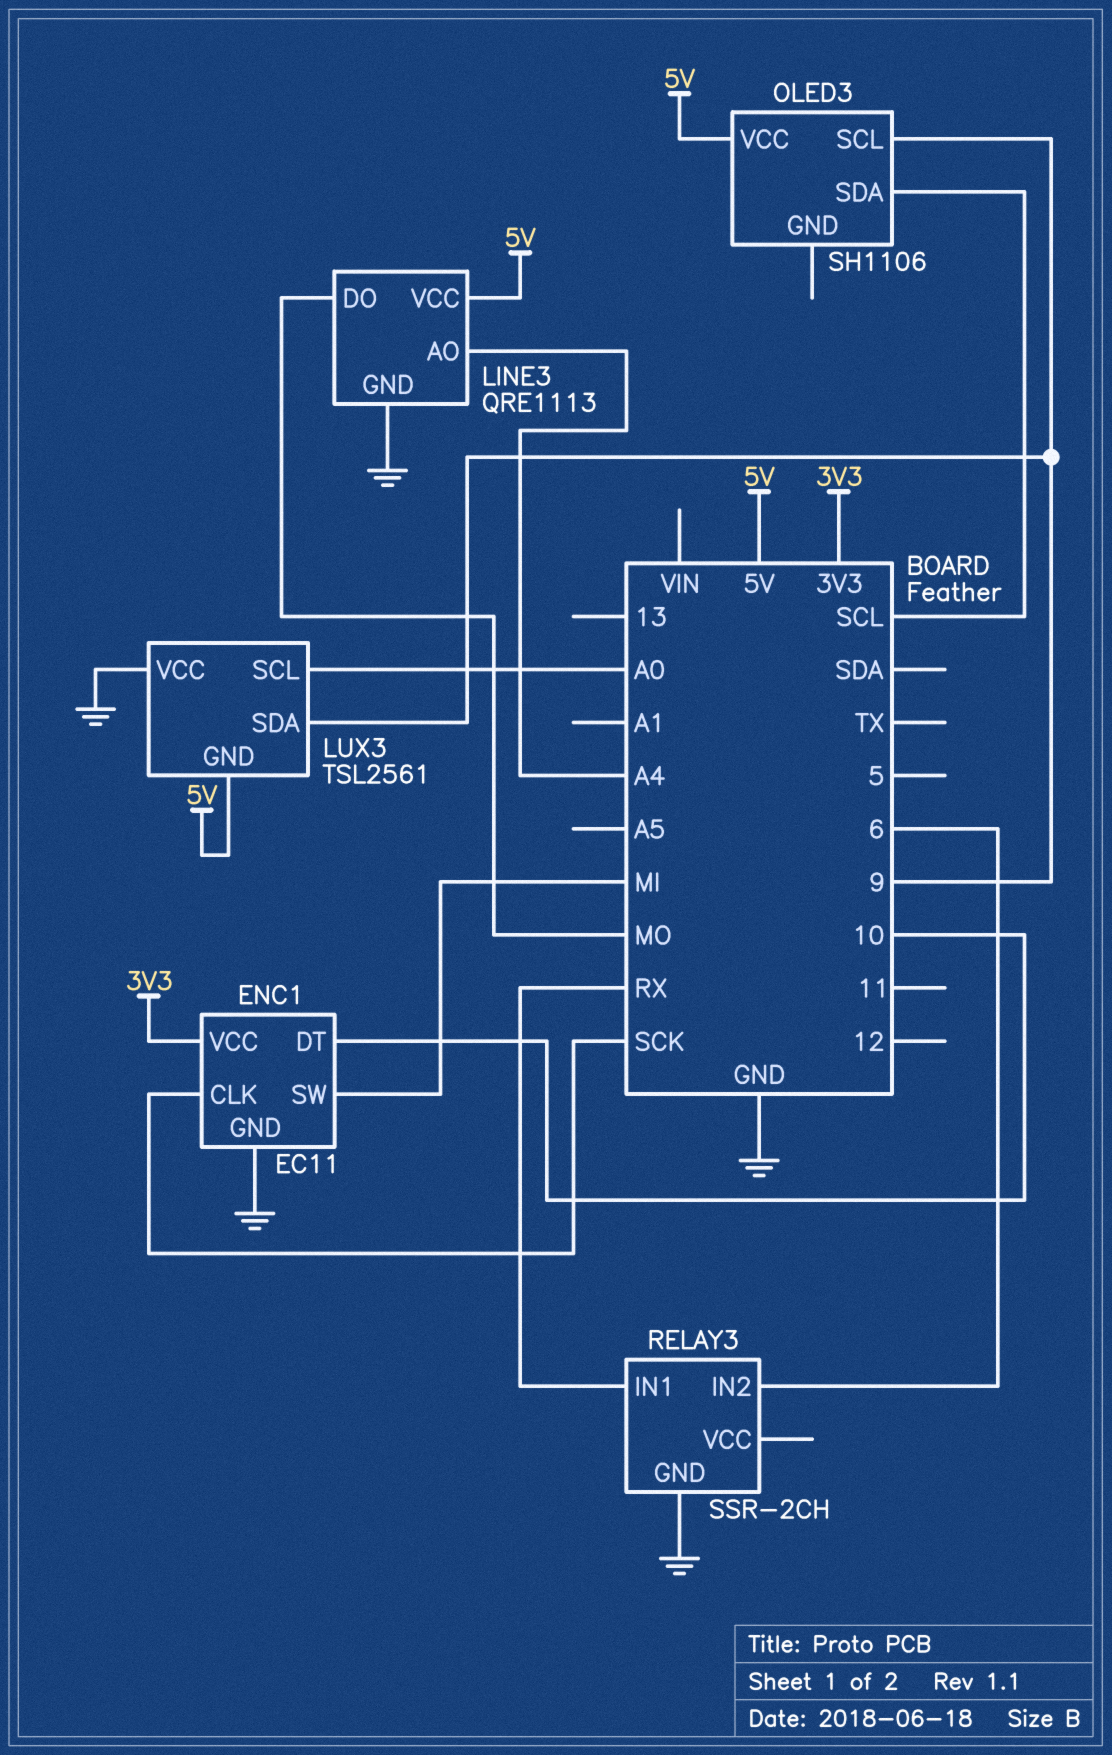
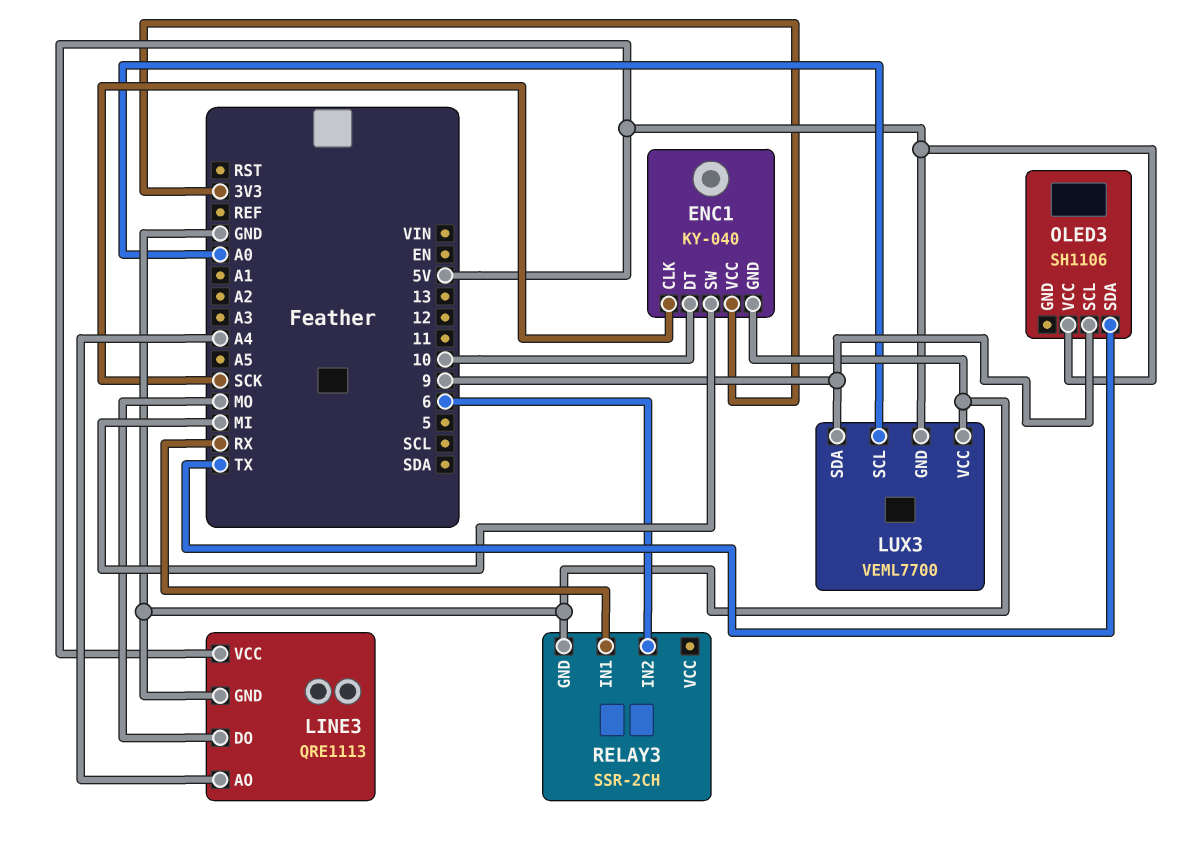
ENC1: EC11 -> KY-040
LUX3: TSL2561 -> VEML7700
OLED3 pin SDA: SCL -> TX

